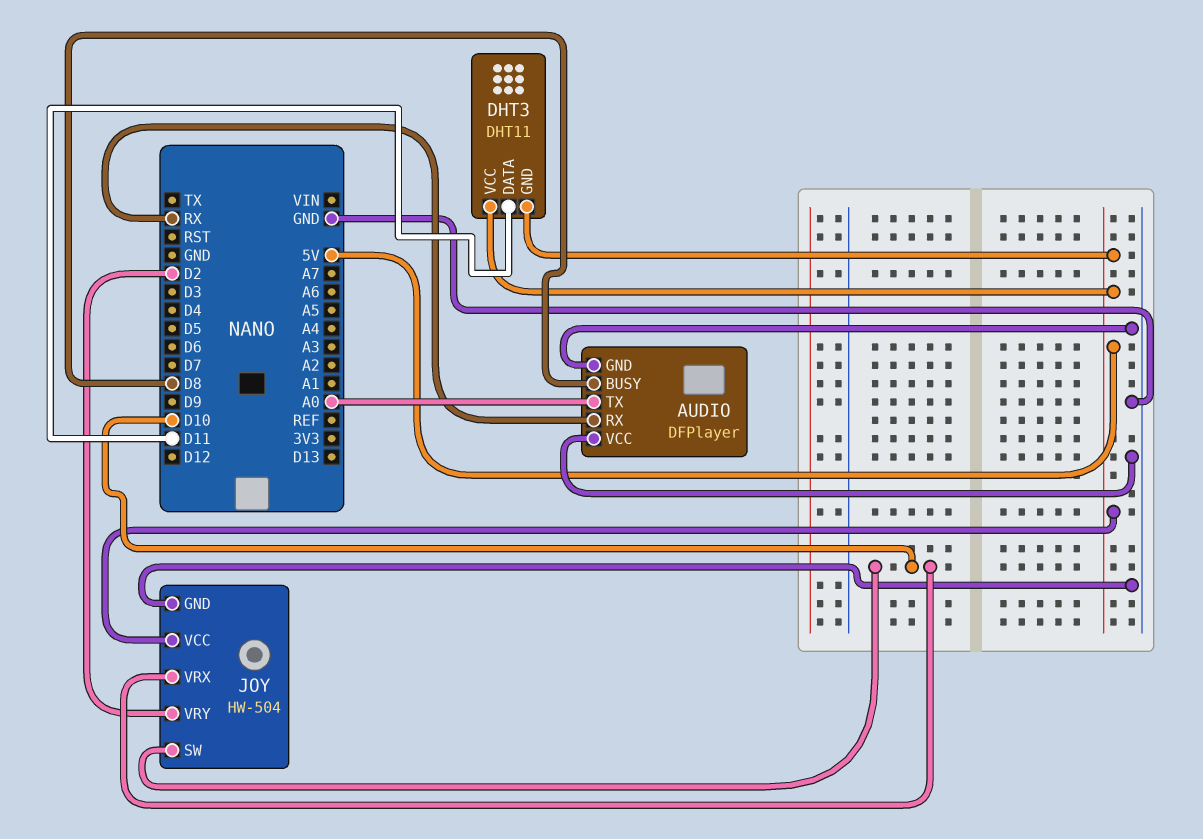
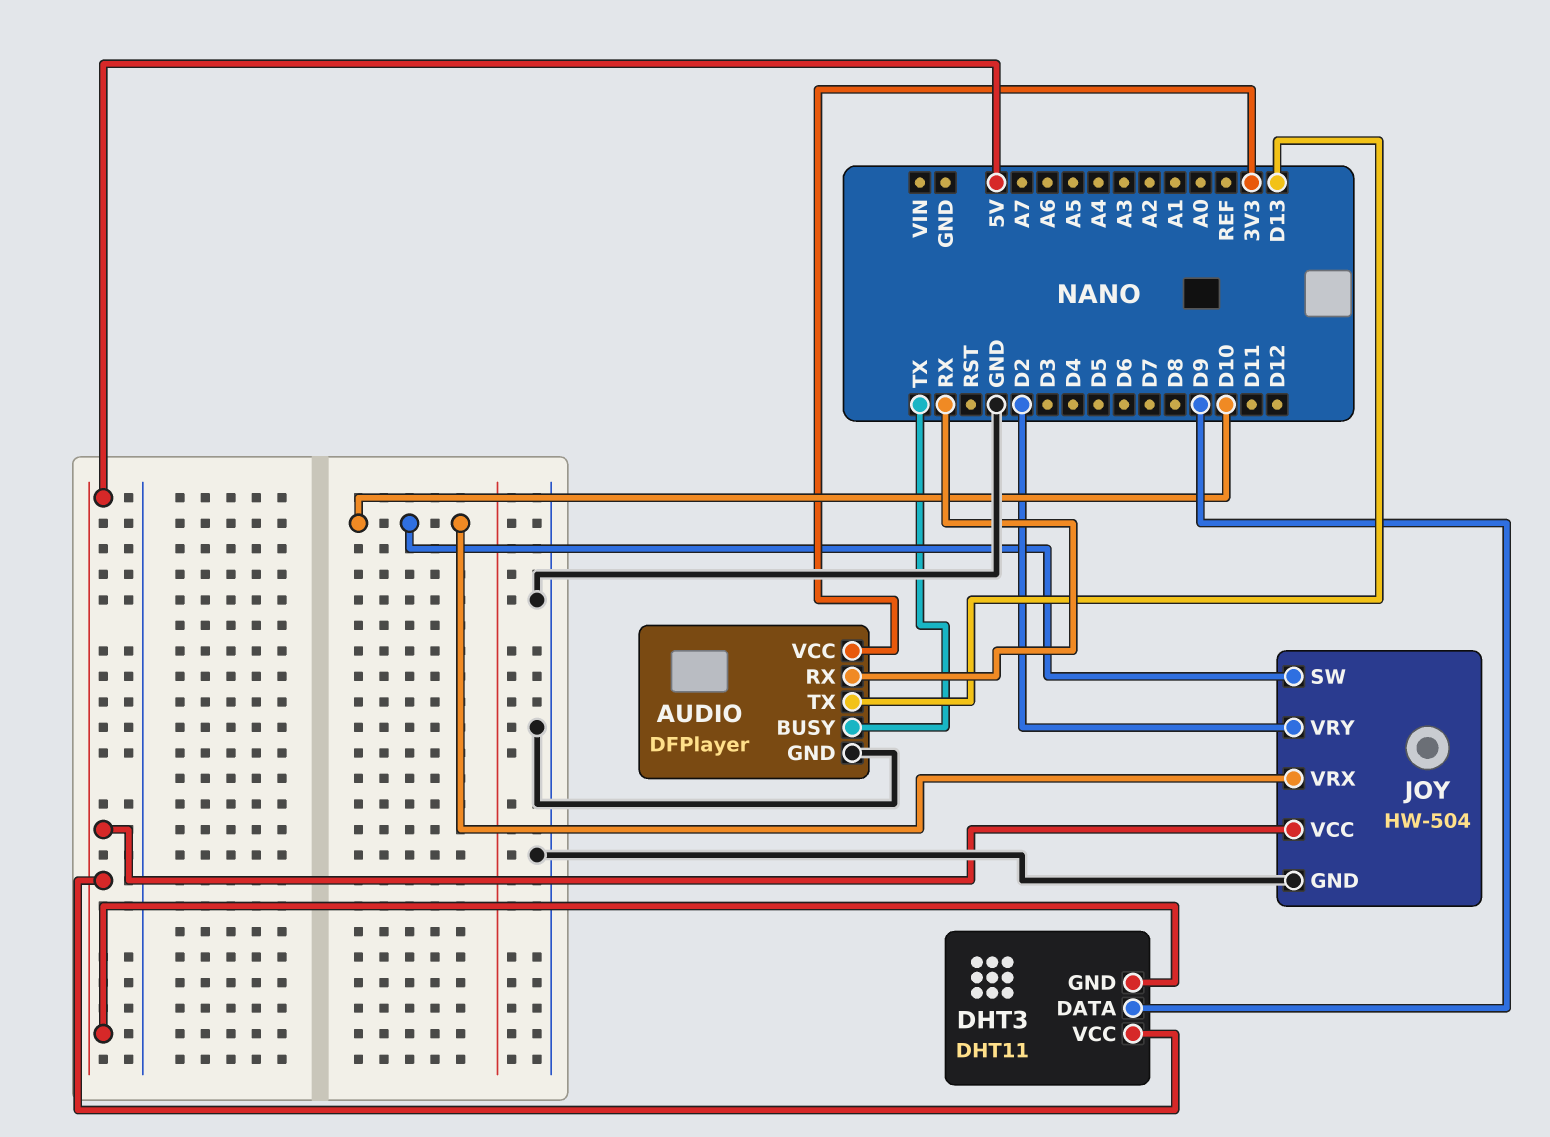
AUDIO pin BUSY: D8 -> TX
AUDIO pin TX: A0 -> D13
AUDIO pin VCC: GND -> 3V3
DHT3 pin DATA: D11 -> D9

